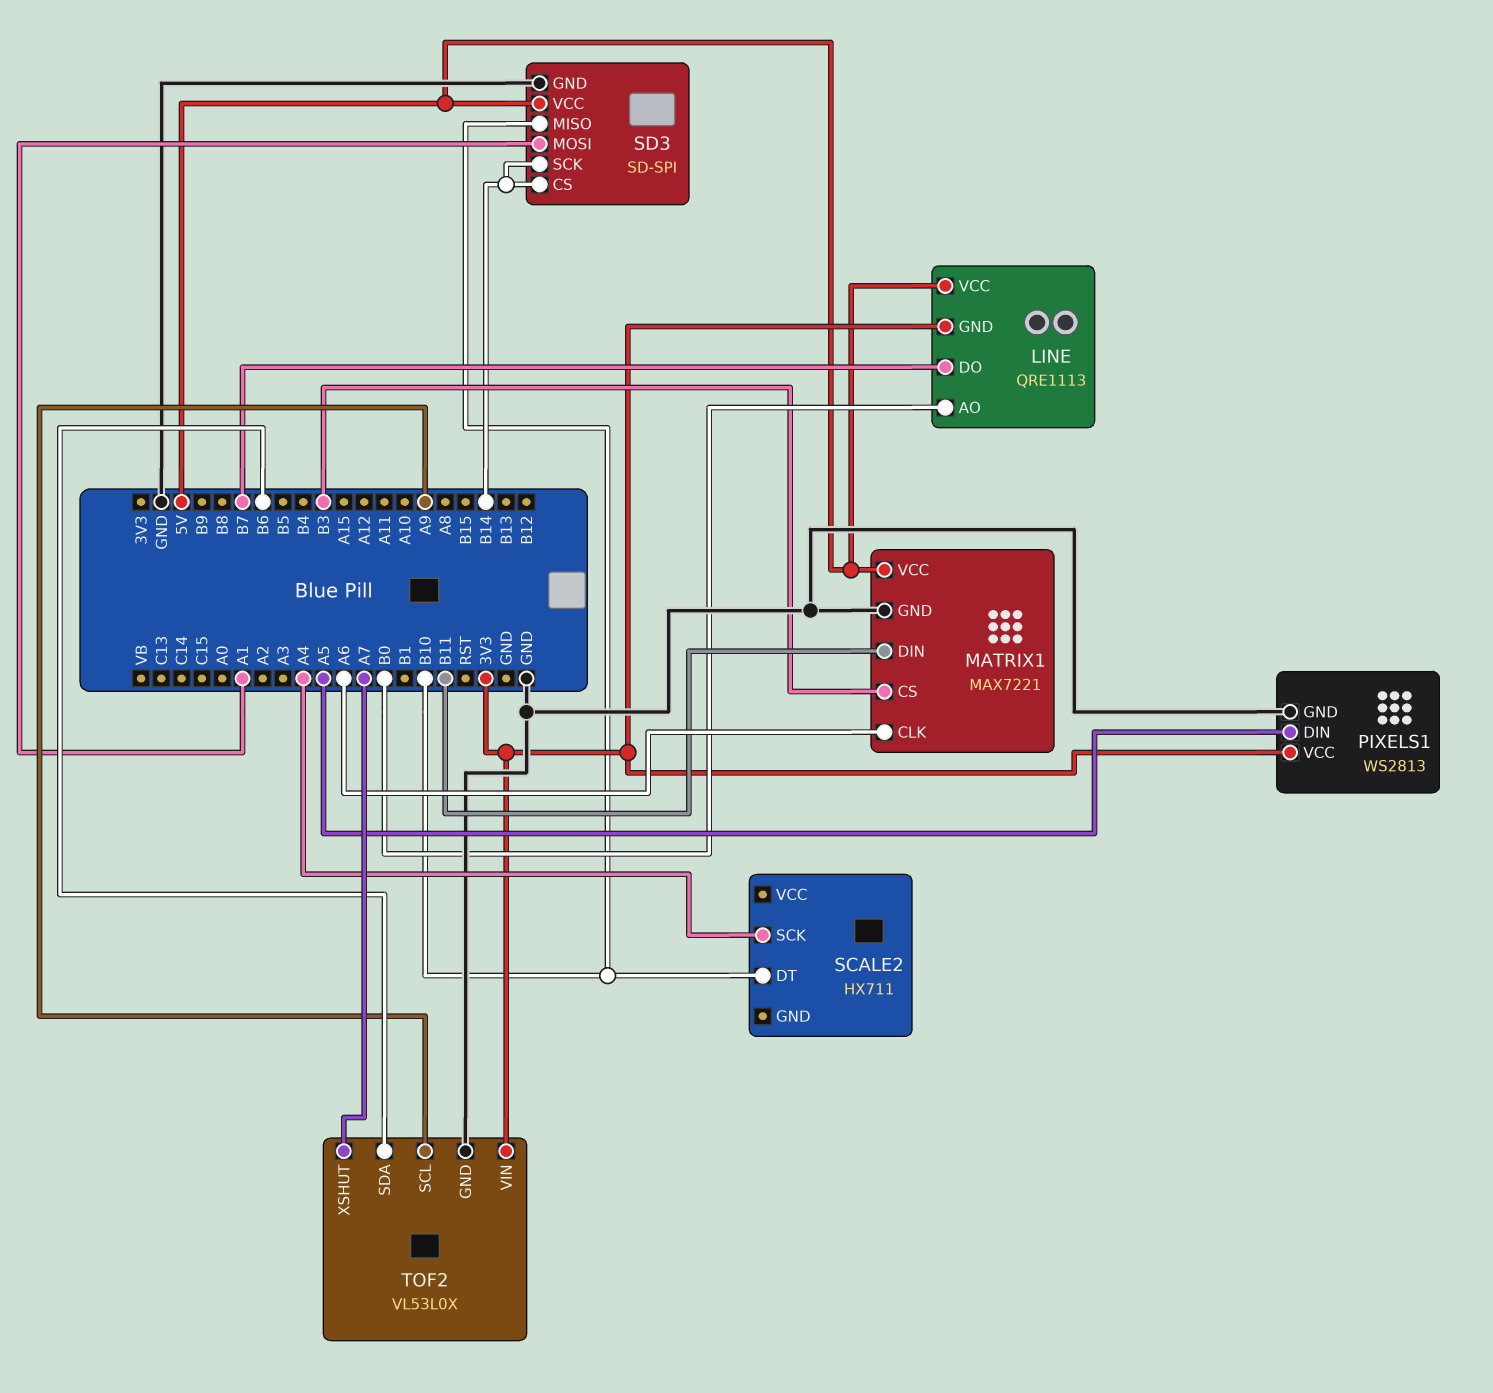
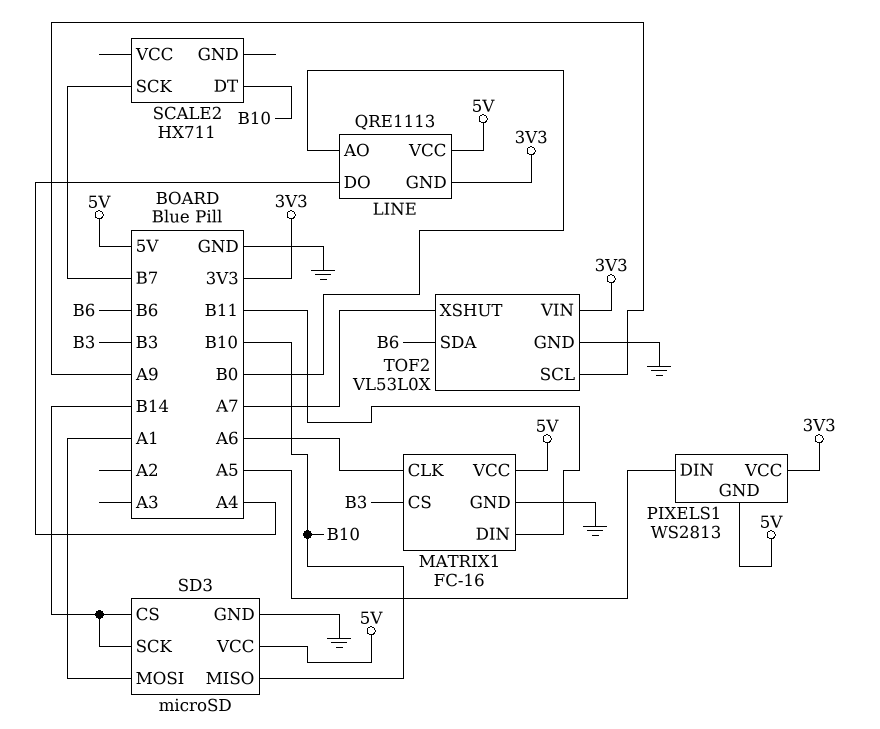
LINE pin DO: B7 -> A4
MATRIX1: MAX7221 -> FC-16
PIXELS1 pin GND: GND -> 5V
SCALE2 pin SCK: A4 -> B7
SD3: SD-SPI -> microSD

